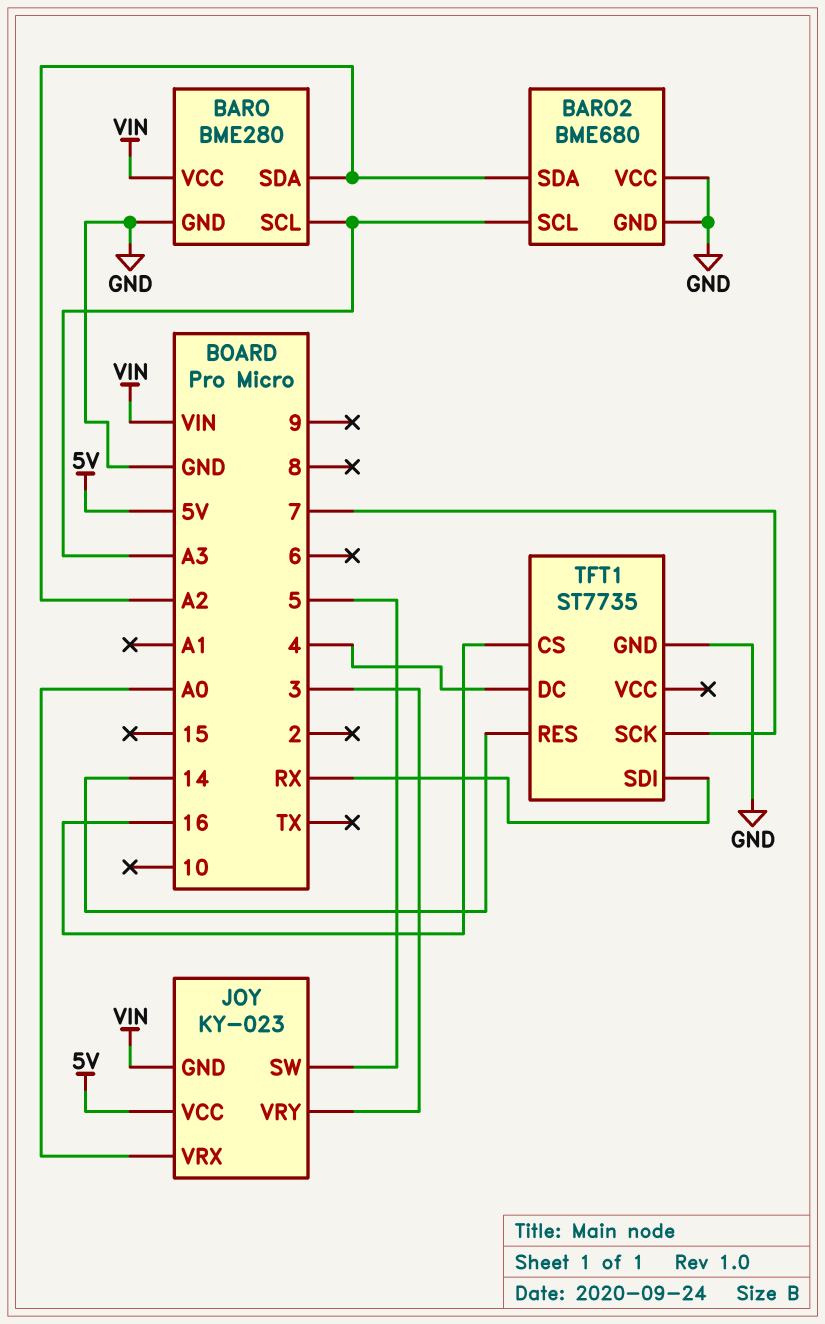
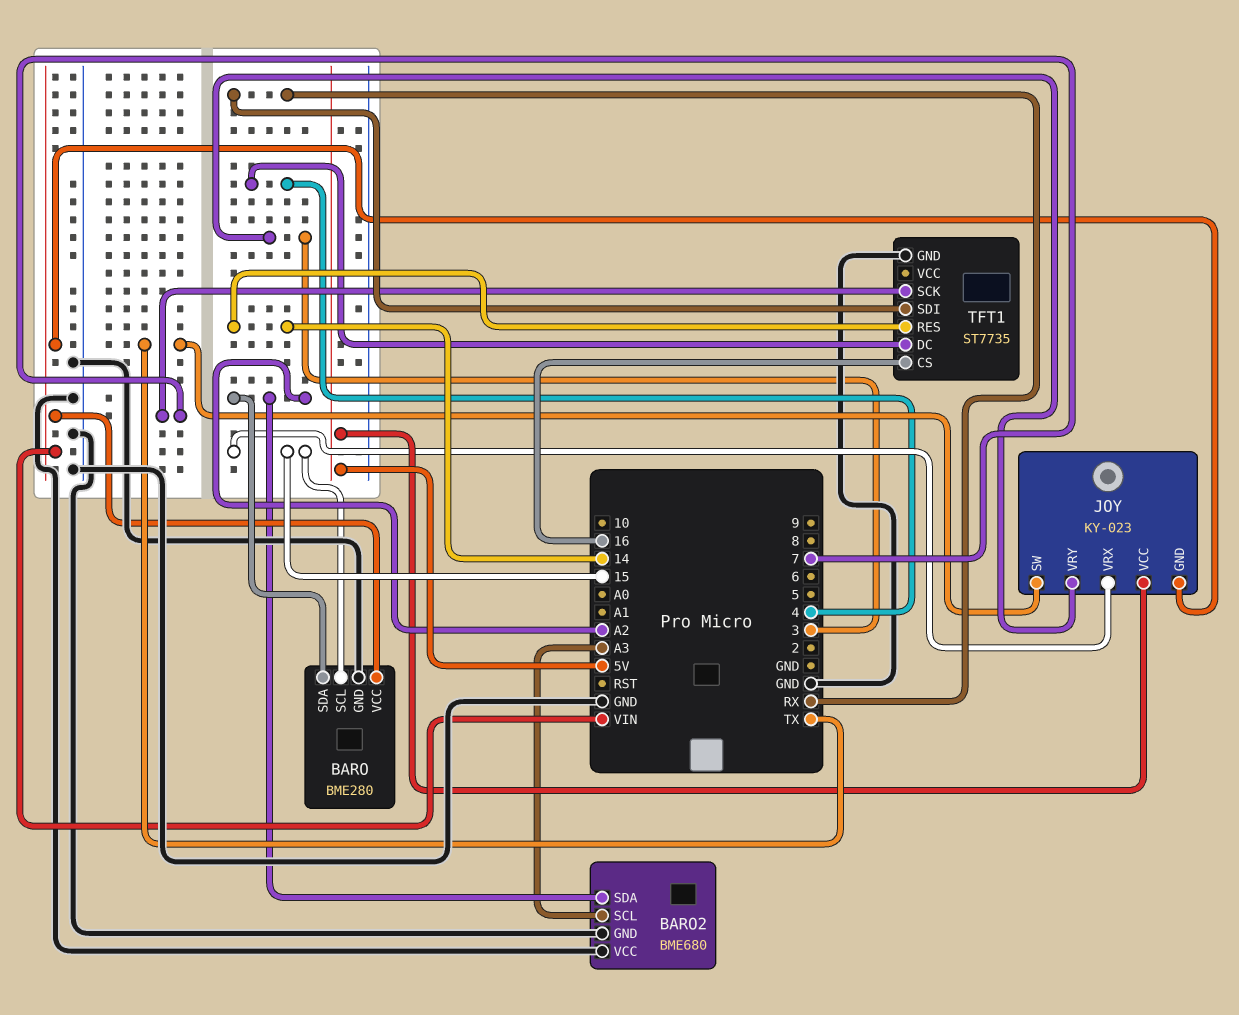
BARO pin SCL: A3 -> 15
JOY pin SW: 5 -> TX
JOY pin VRX: A0 -> 15

